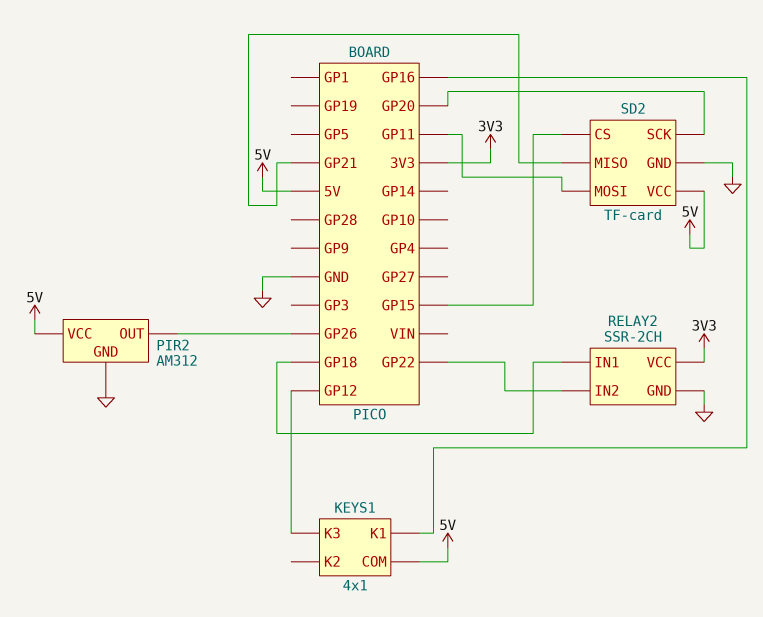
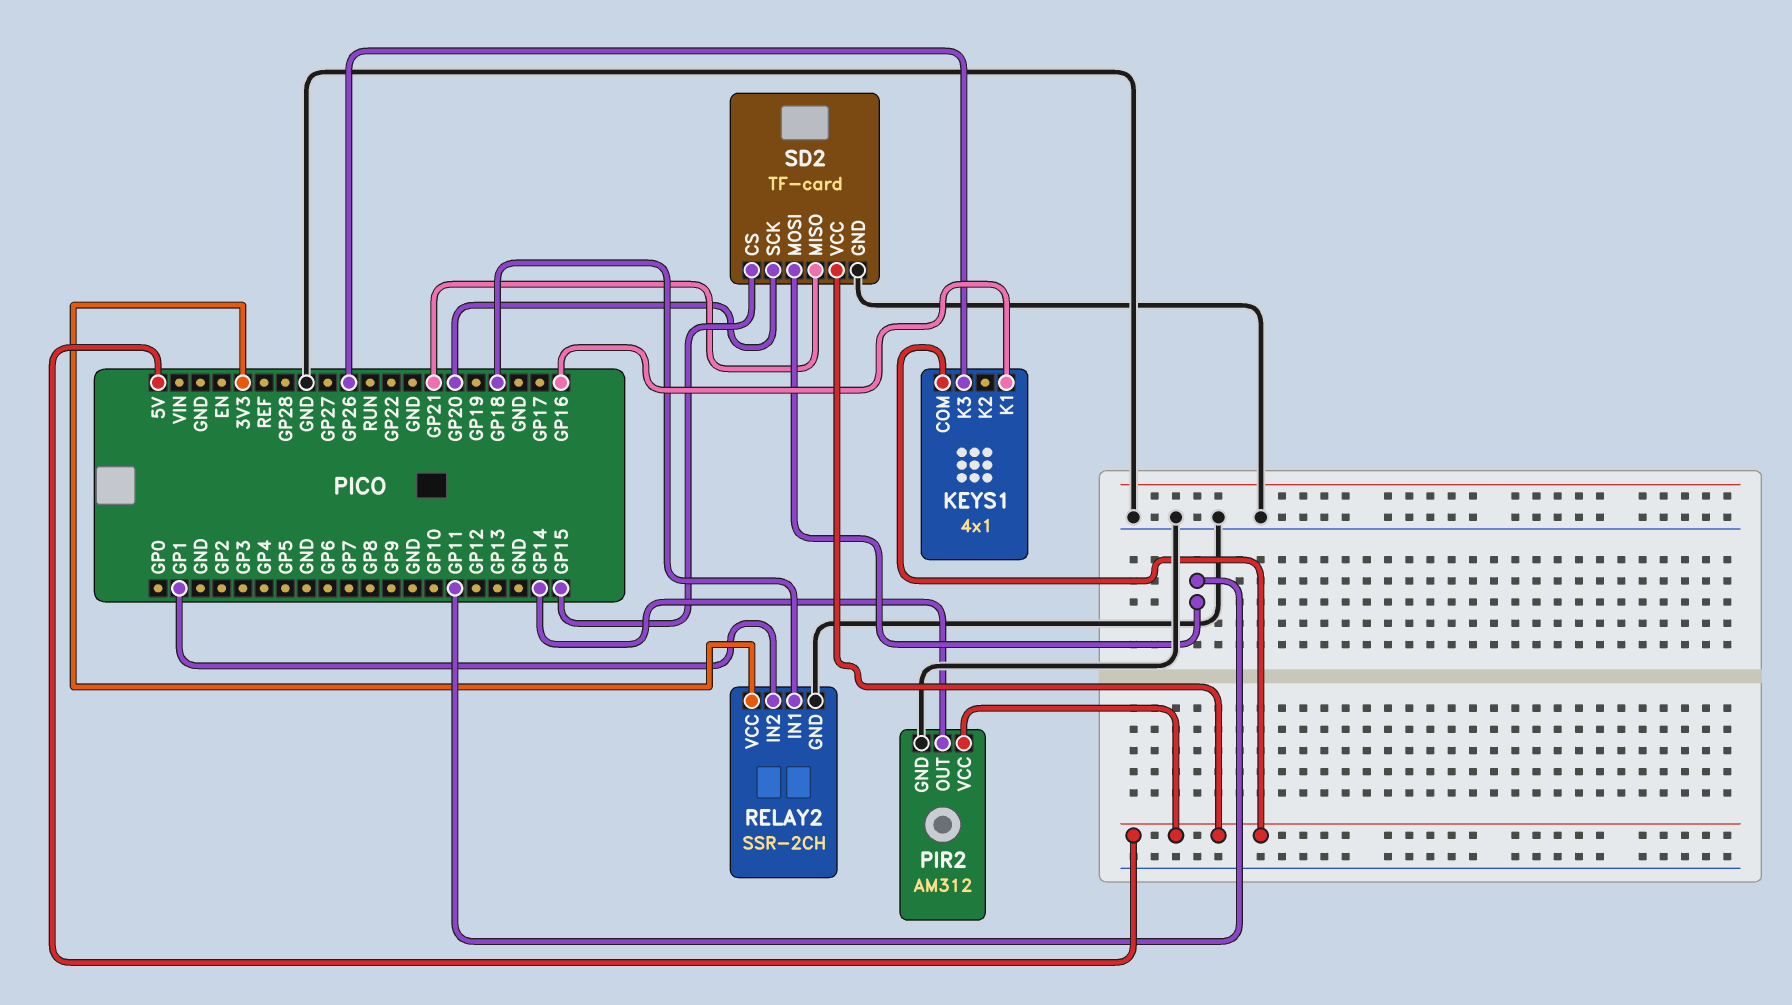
KEYS1 pin K3: GP12 -> GP26
PIR2 pin OUT: GP26 -> GP14
RELAY2 pin IN2: GP22 -> GP1

